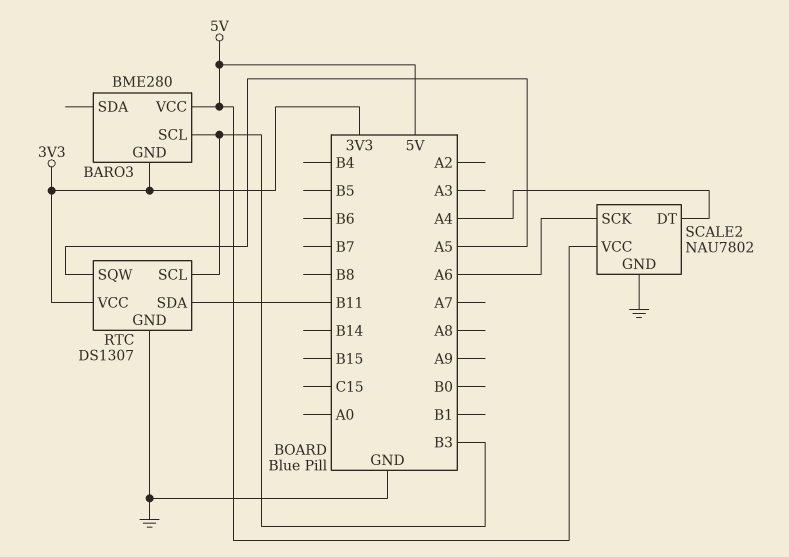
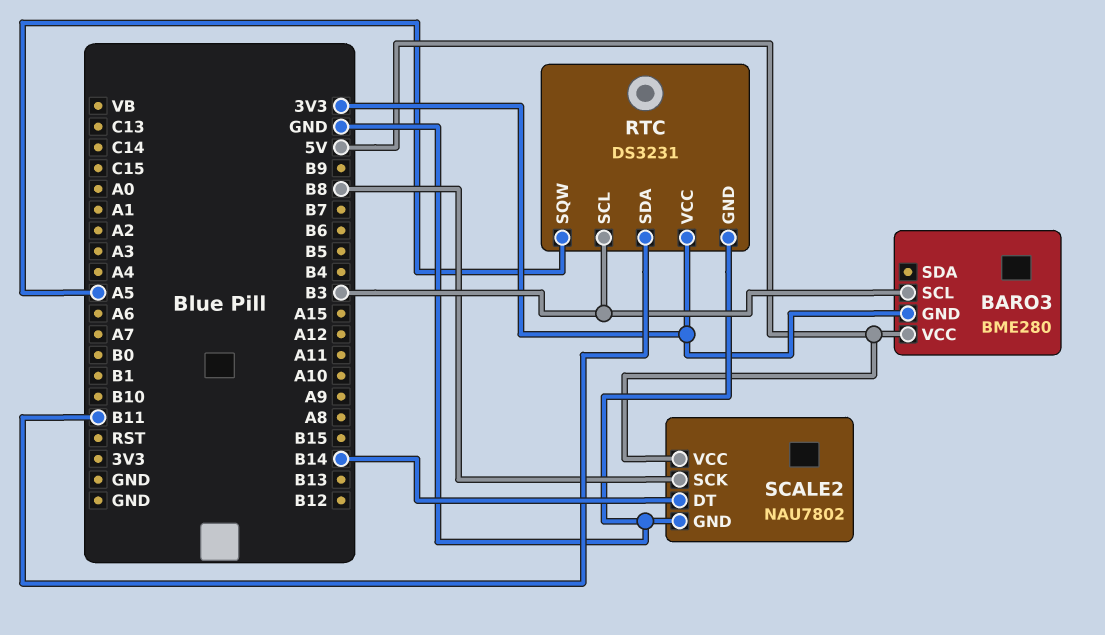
RTC: DS1307 -> DS3231
SCALE2 pin DT: A4 -> B14
SCALE2 pin SCK: A6 -> B8

